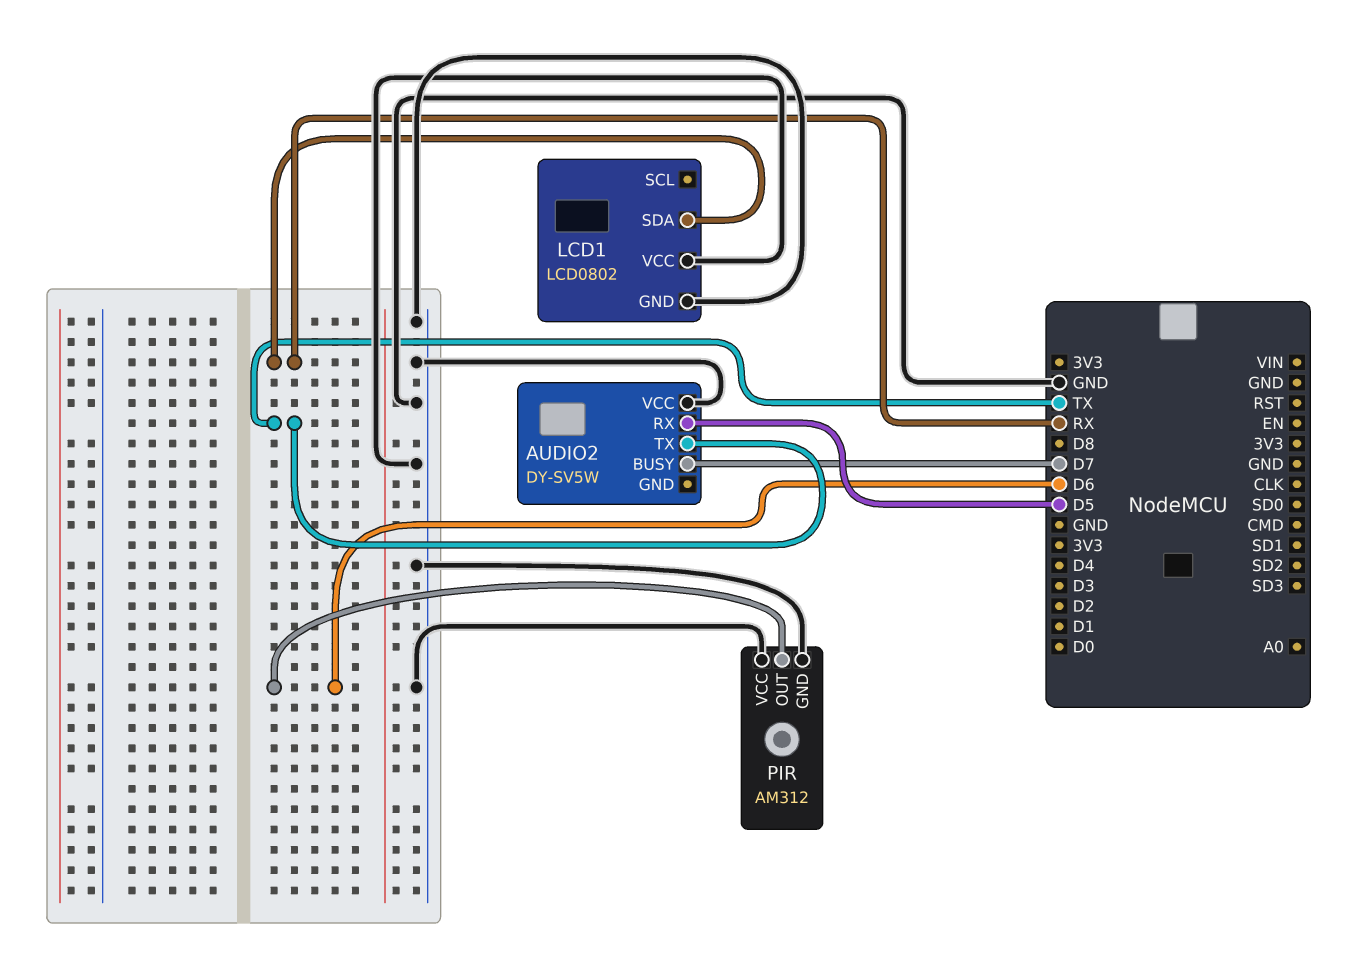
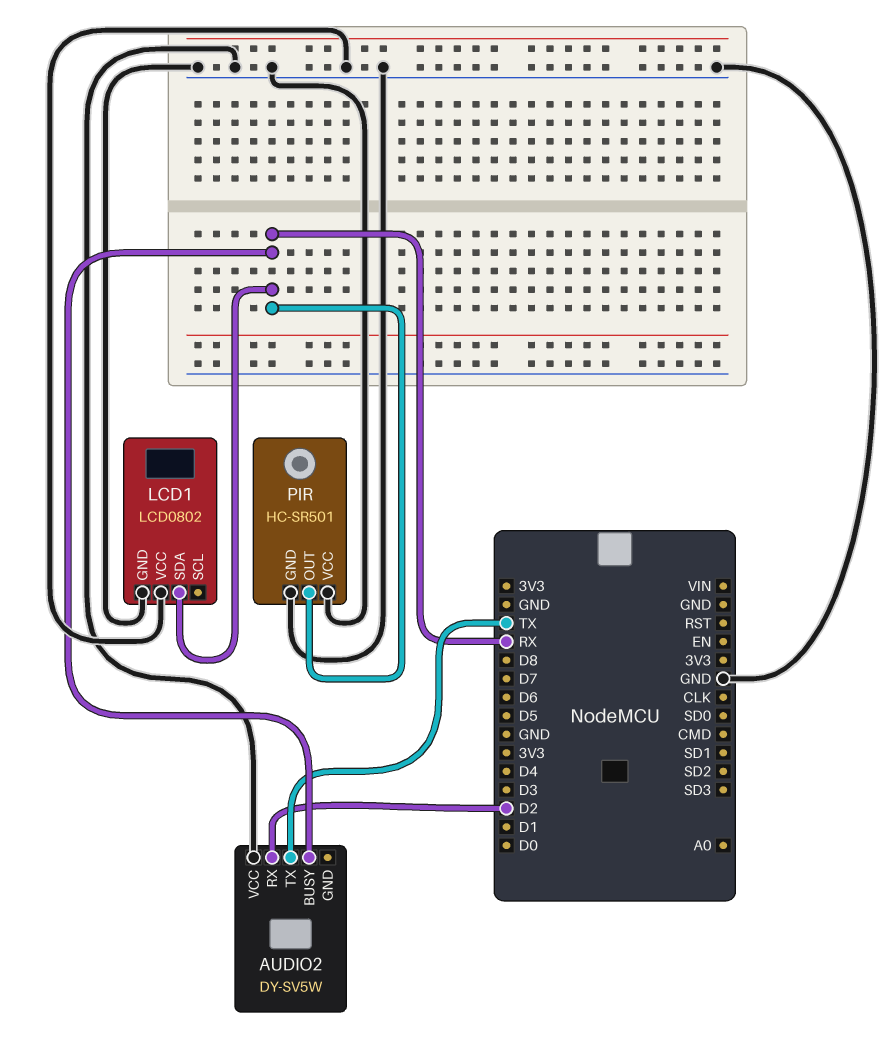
AUDIO2 pin BUSY: D7 -> RX
AUDIO2 pin RX: D5 -> D2
PIR: AM312 -> HC-SR501
PIR pin OUT: D6 -> RX

